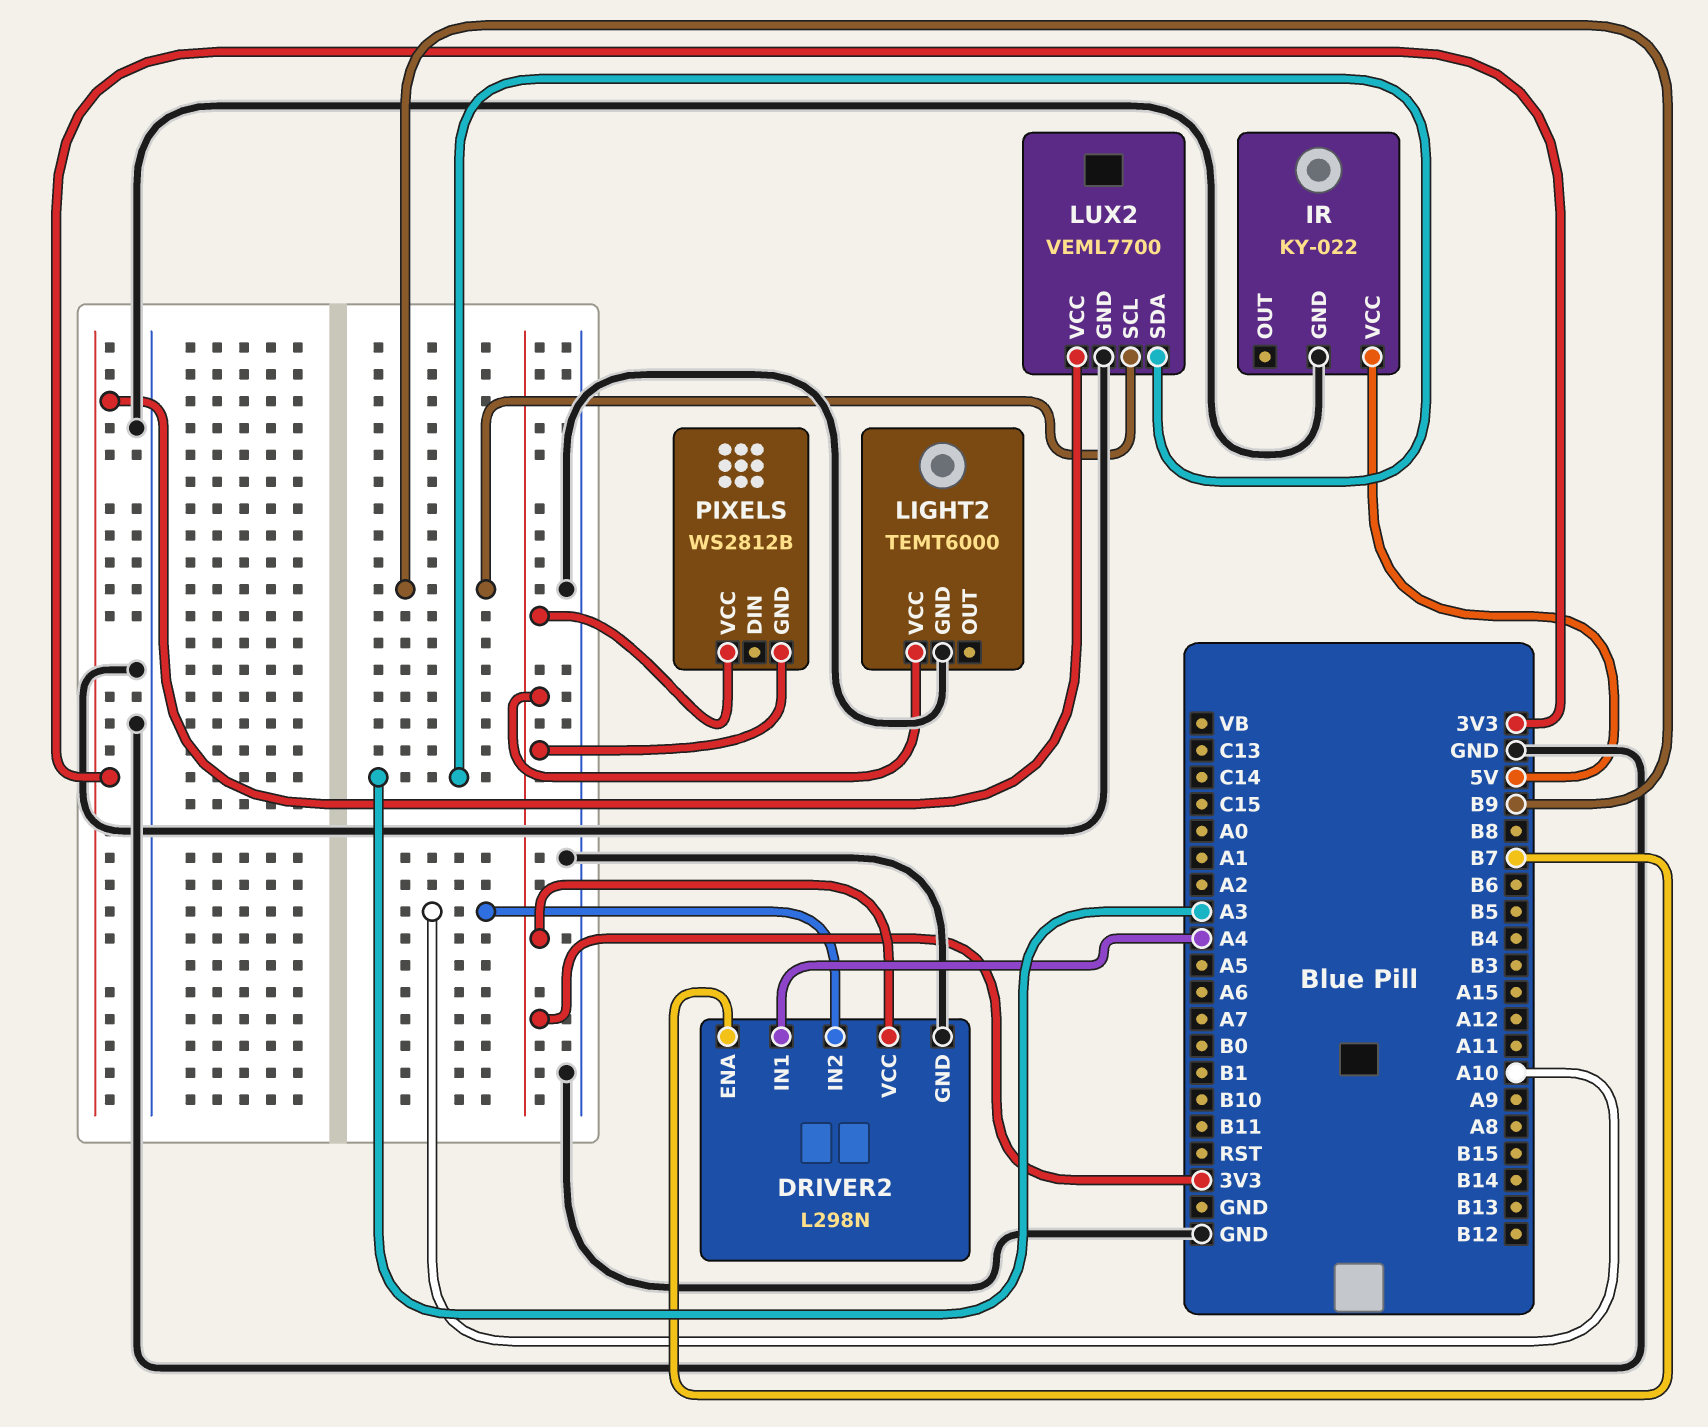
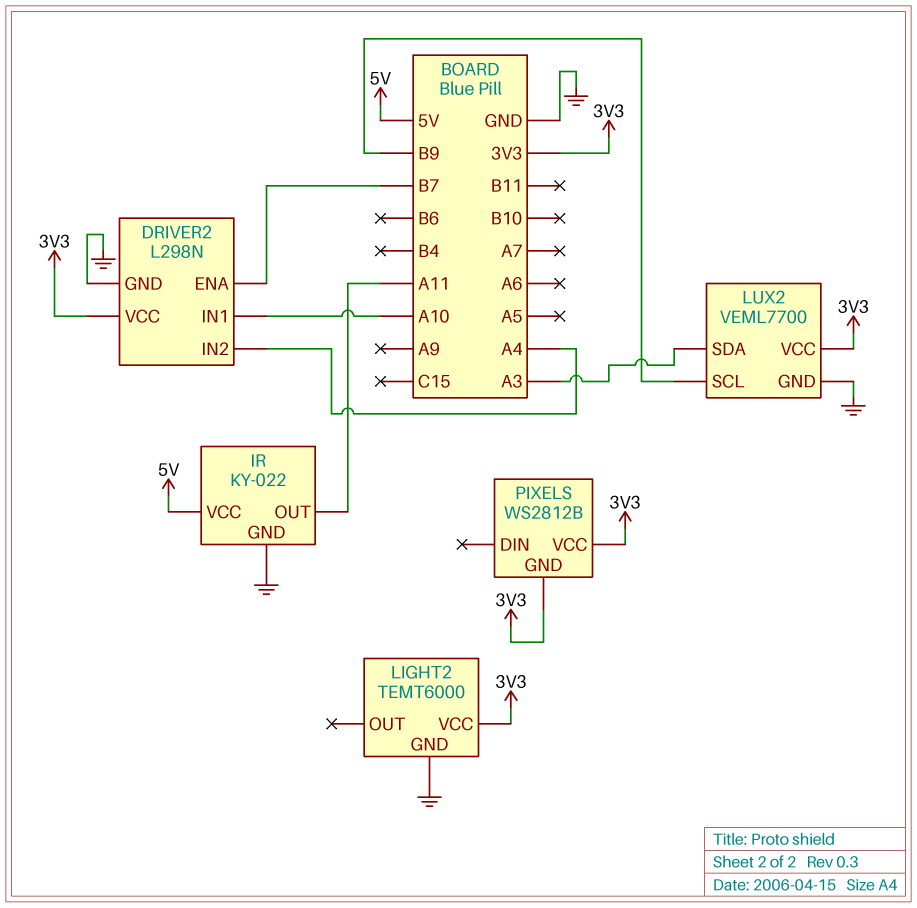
DRIVER2 pin IN1: A4 -> A10
DRIVER2 pin IN2: A10 -> A4
IR pin OUT: none -> A11

